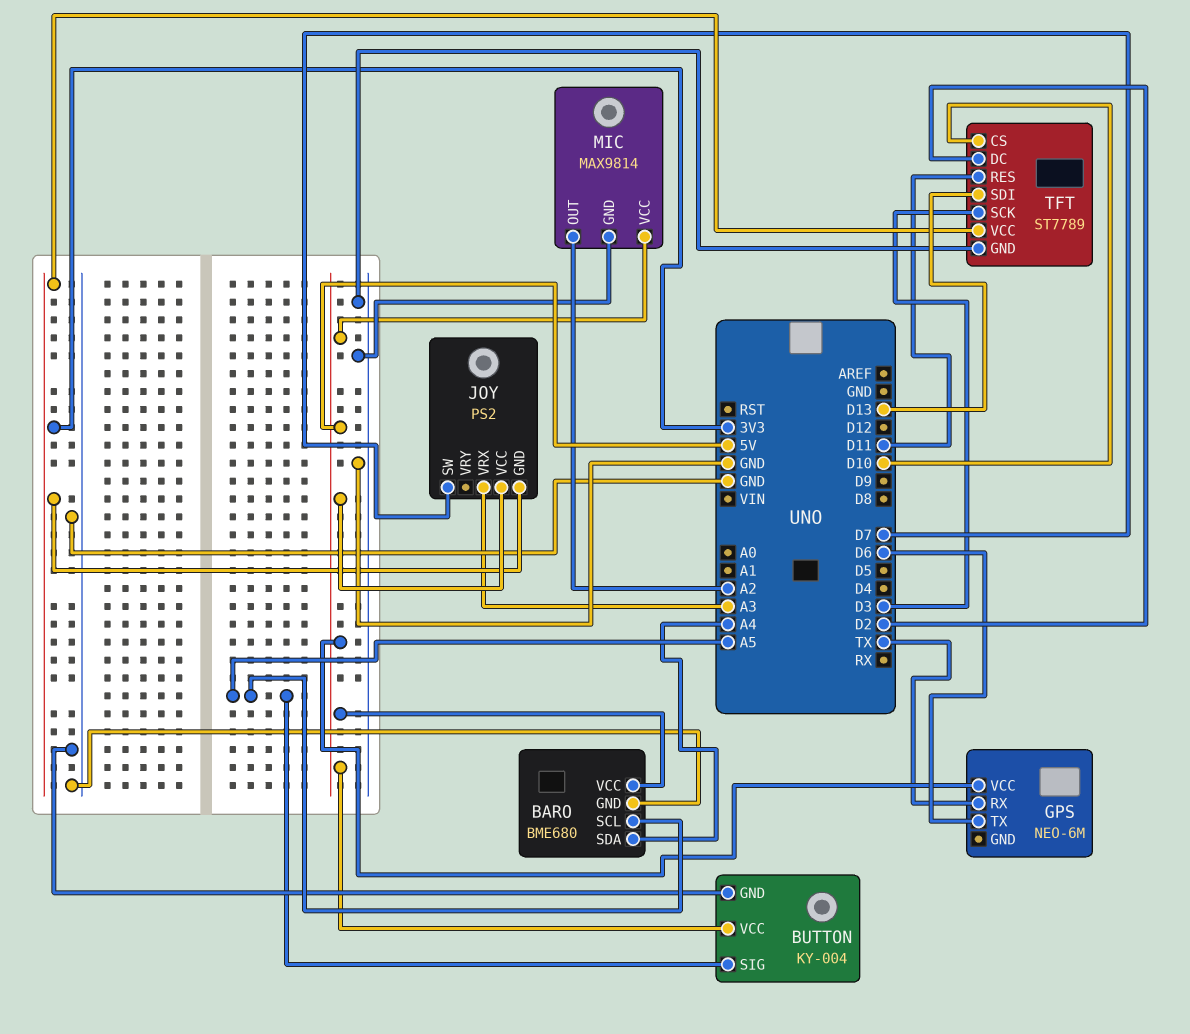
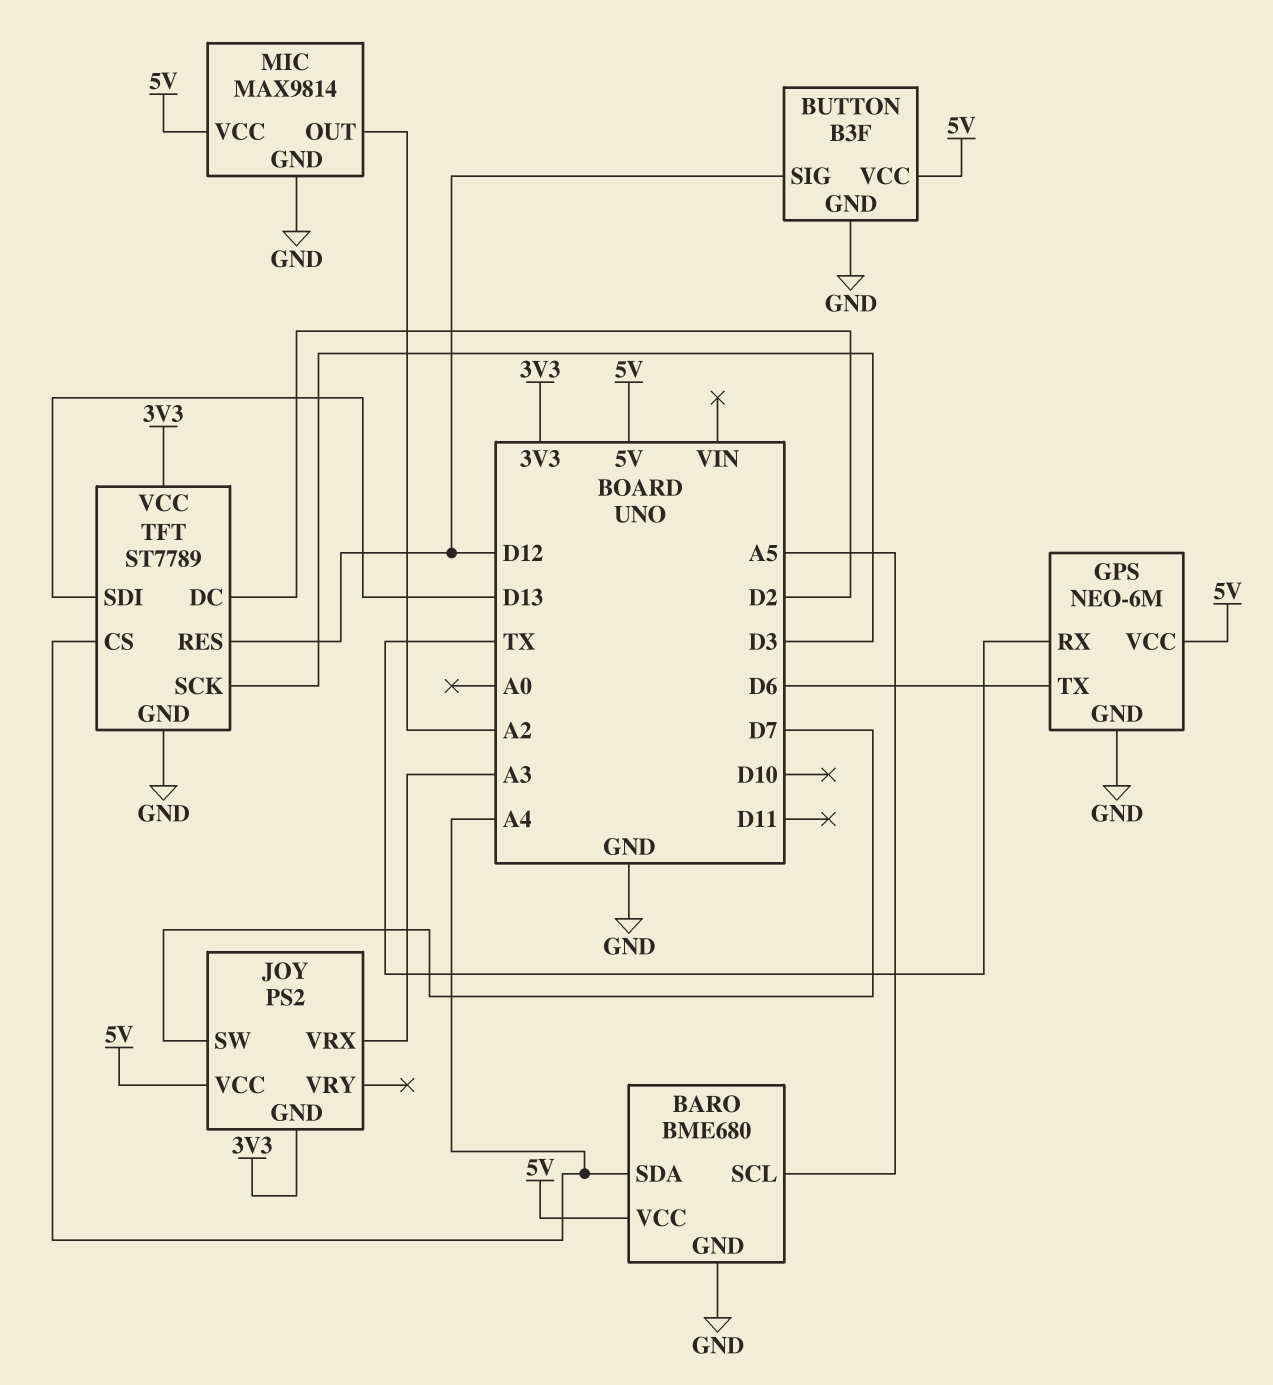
BUTTON: KY-004 -> B3F
BUTTON pin SIG: A5 -> D12
GPS pin GND: none -> GND
TFT pin CS: D10 -> A4
TFT pin RES: D11 -> D12

